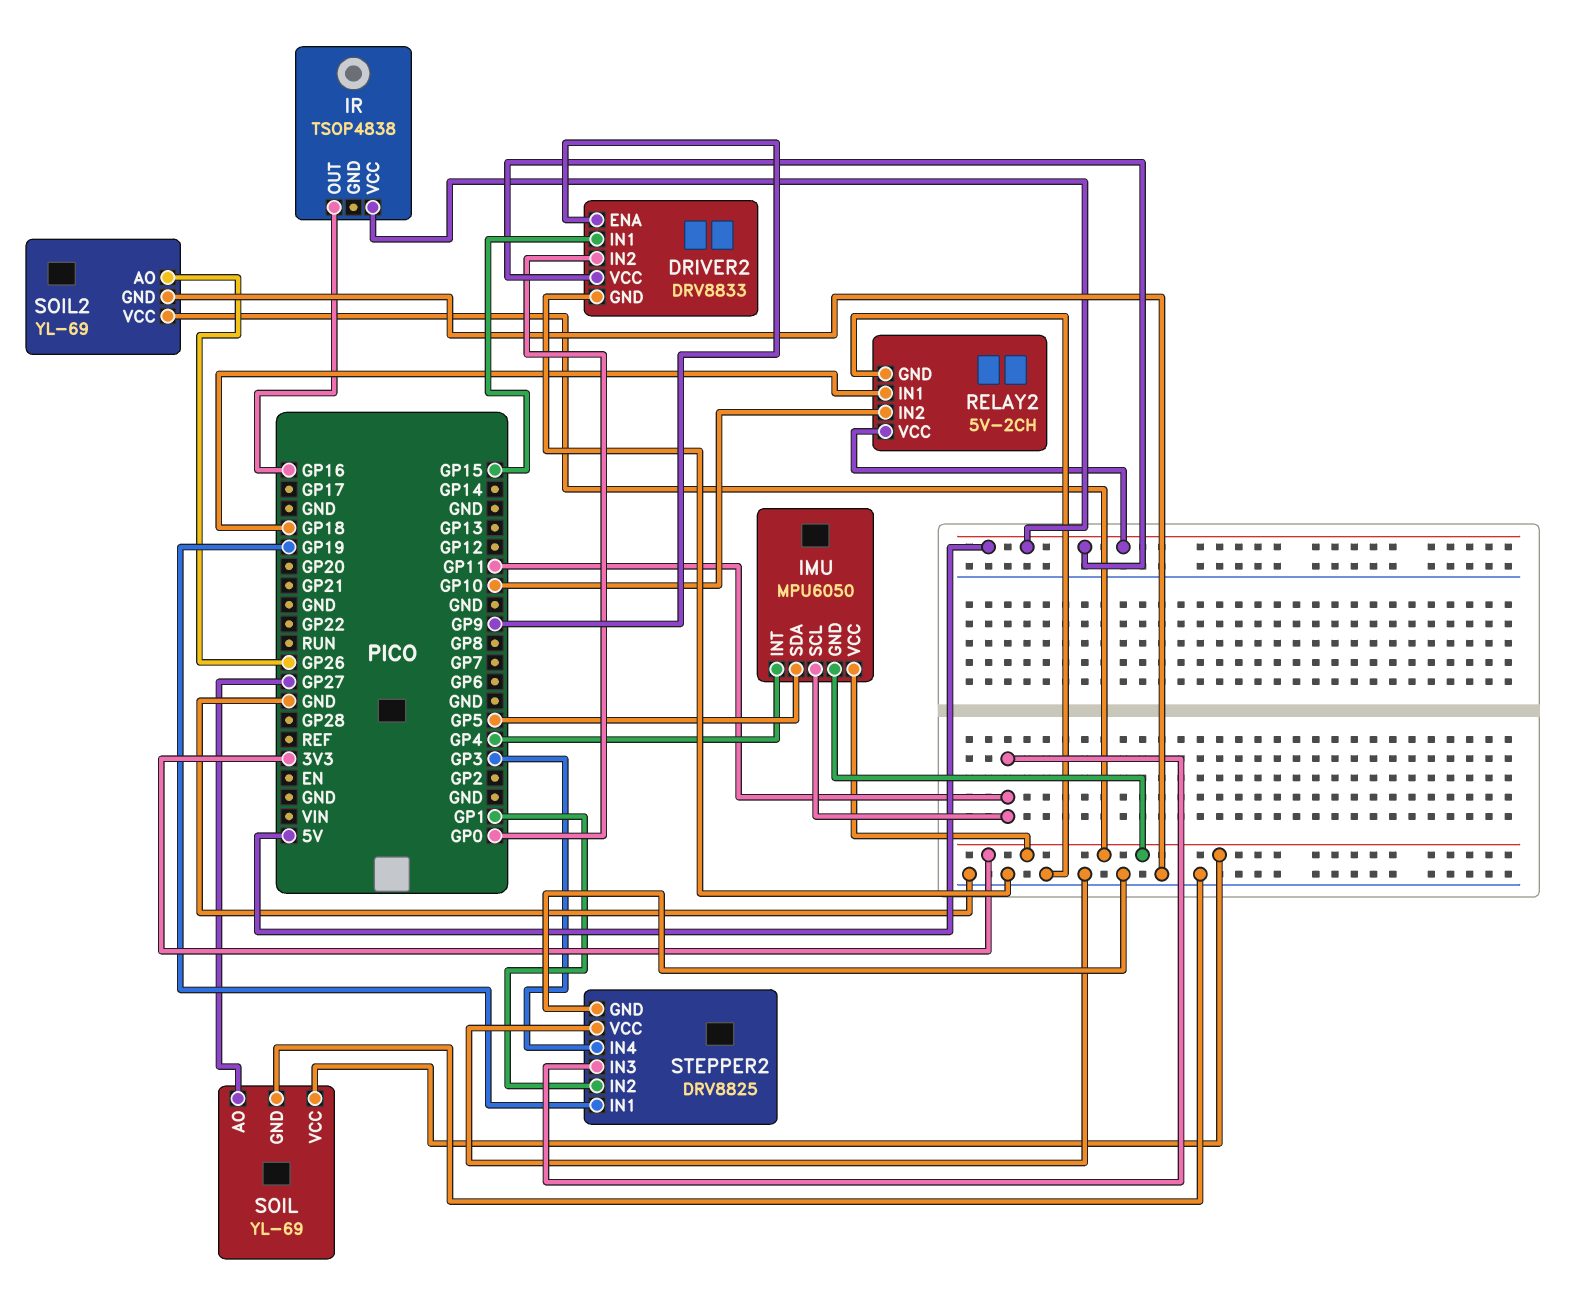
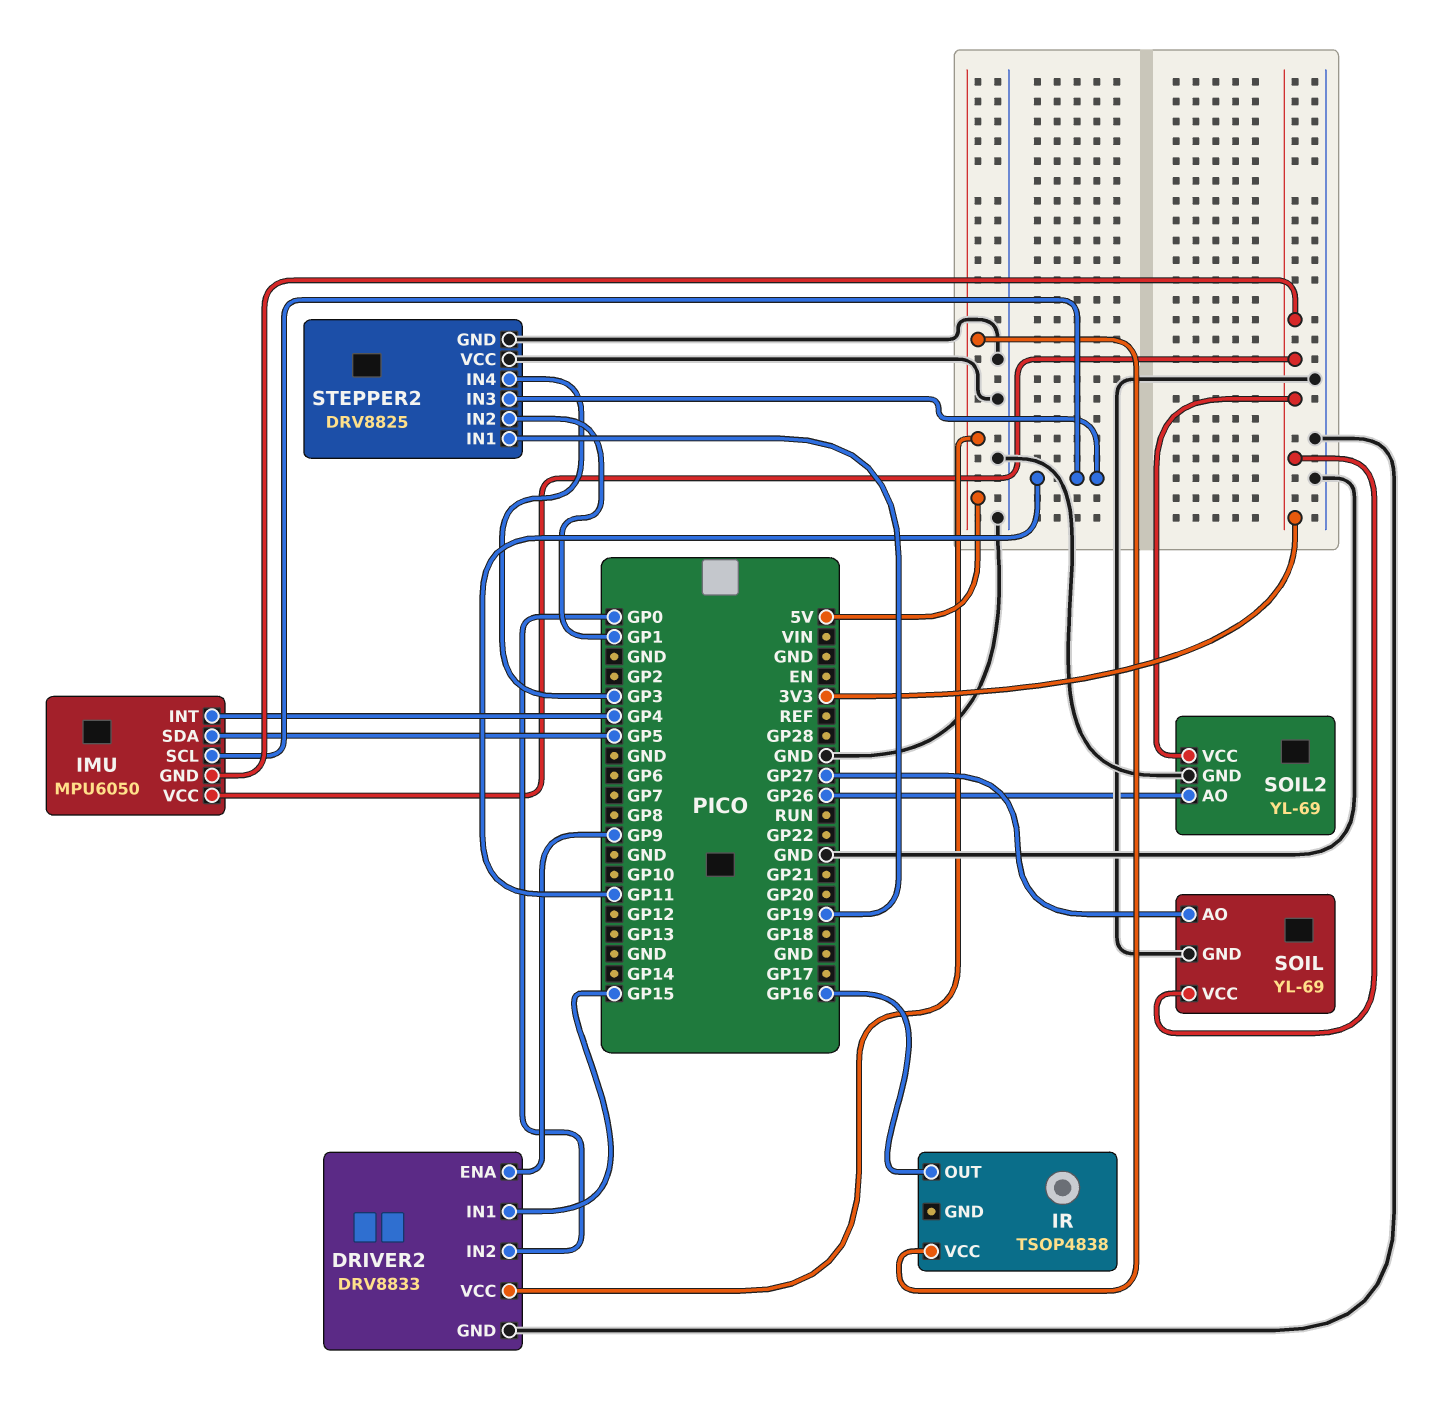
RELAY2: 5V-2CH -> none
RELAY2 pin GND: GND -> none
RELAY2 pin IN1: GP18 -> none
RELAY2 pin IN2: GP10 -> none
RELAY2 pin VCC: 5V -> none

